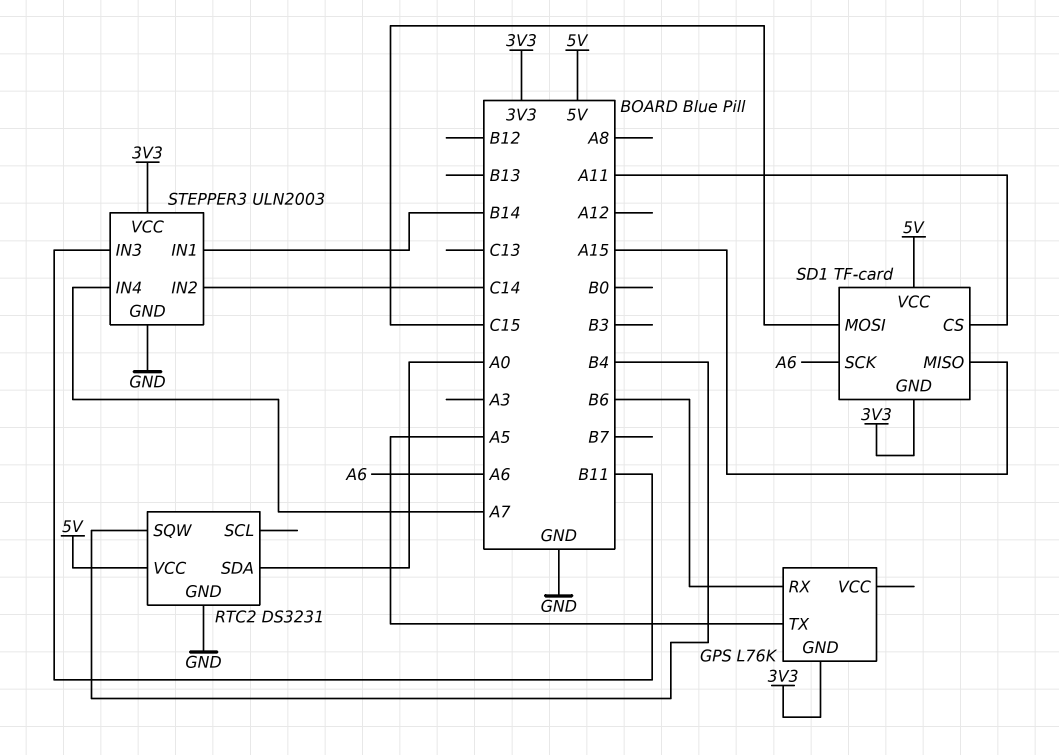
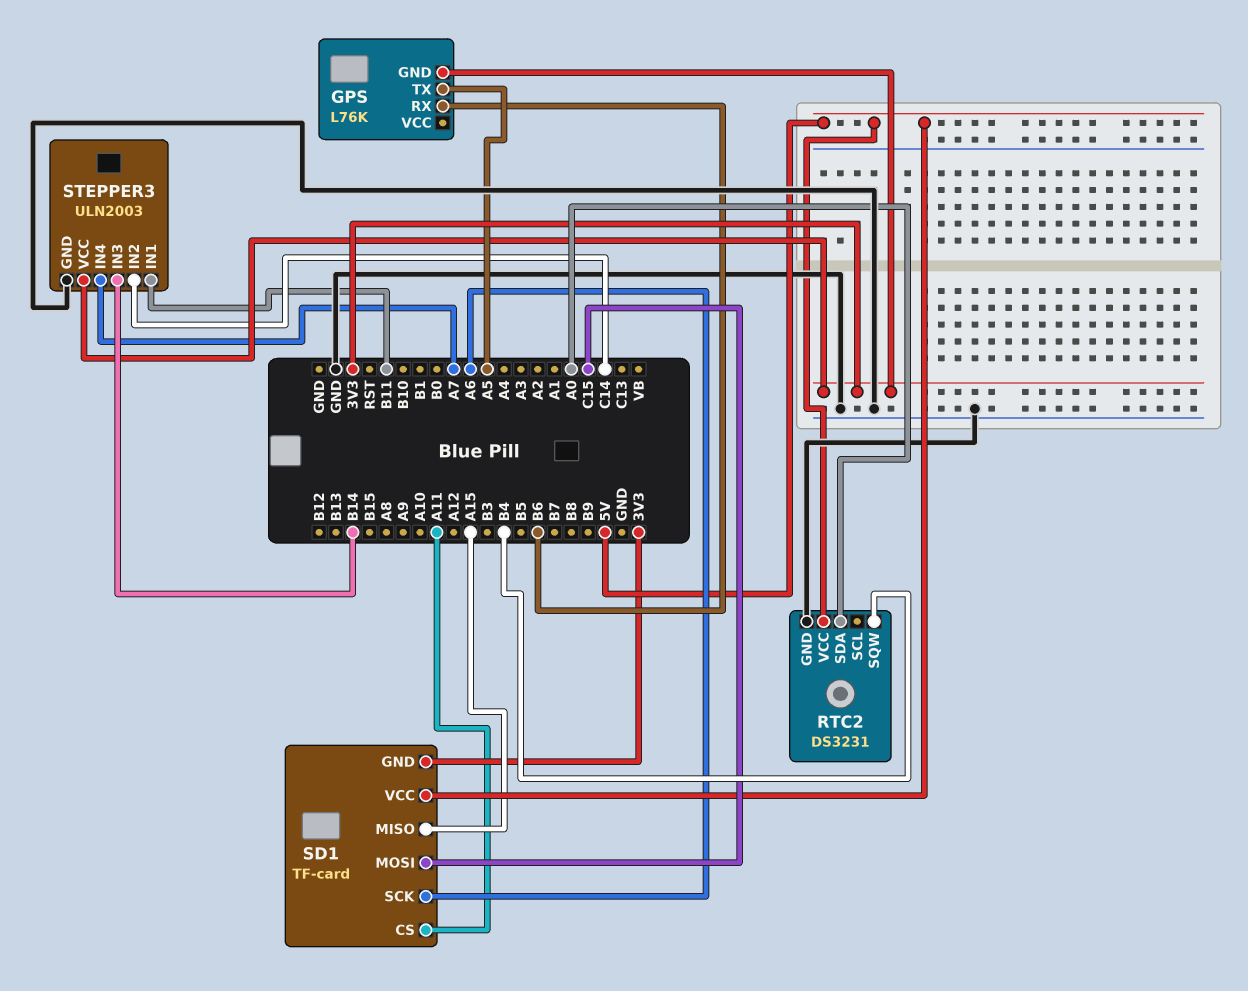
STEPPER3 pin IN1: B14 -> B11
STEPPER3 pin IN3: B11 -> B14

